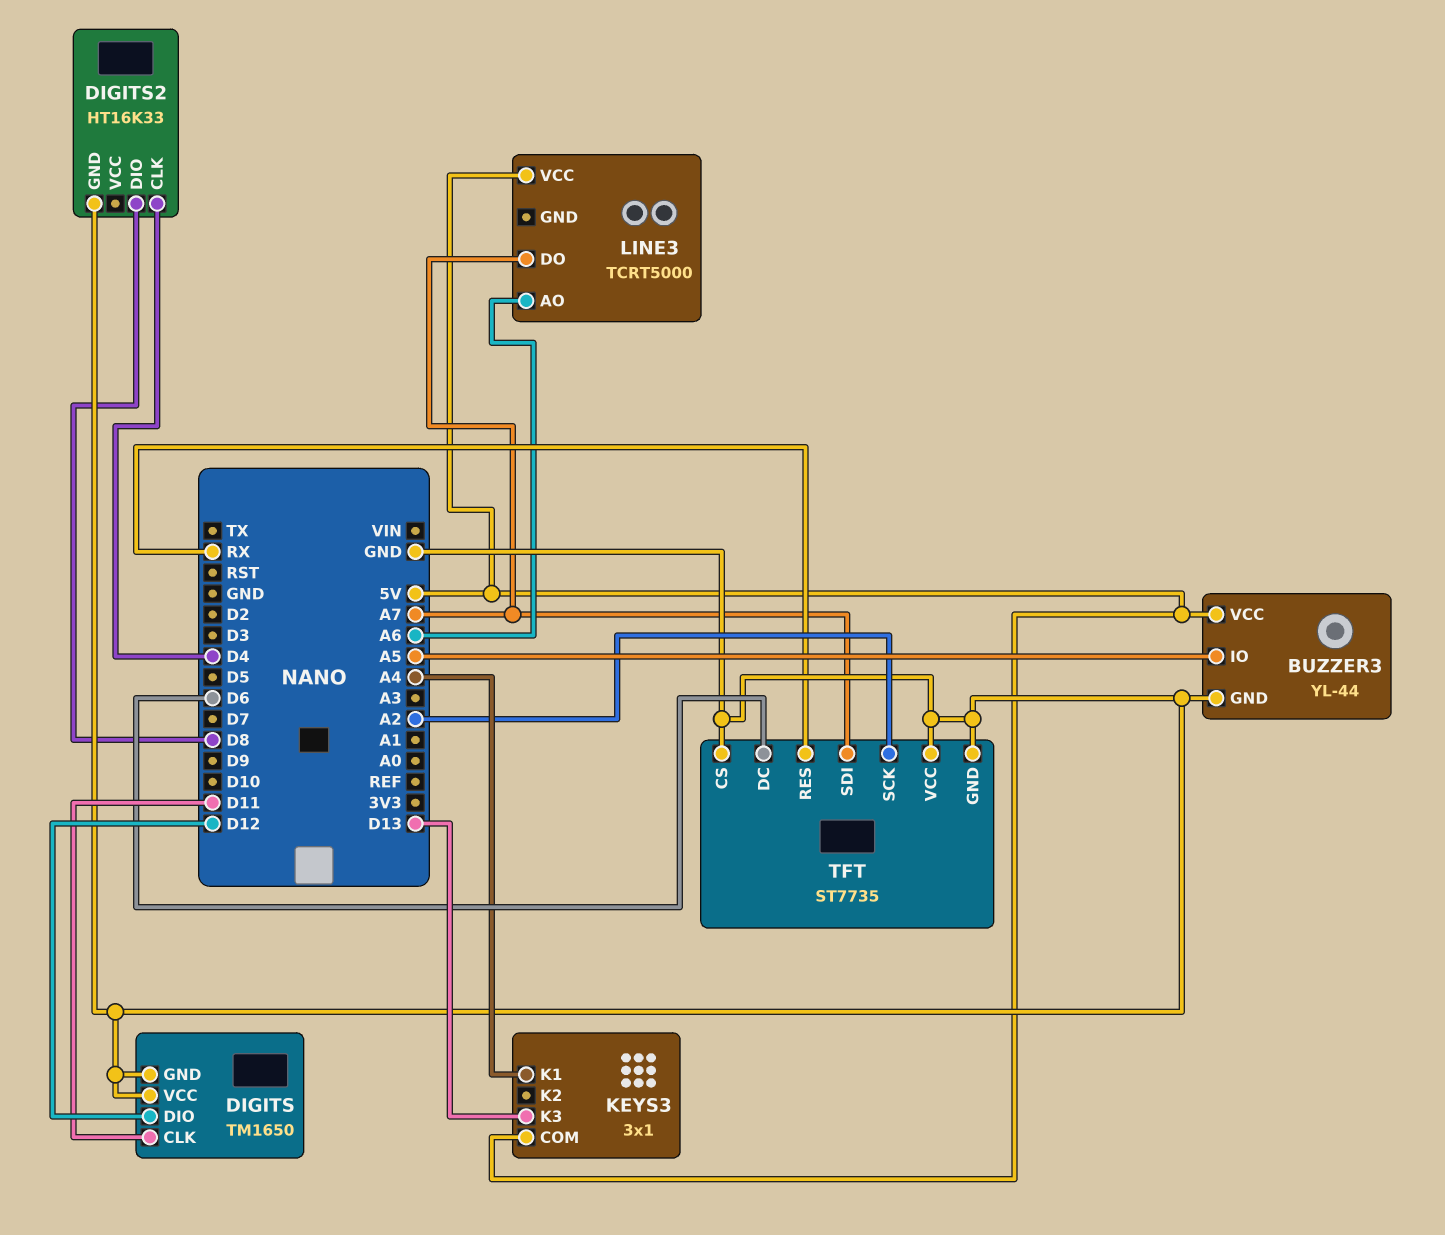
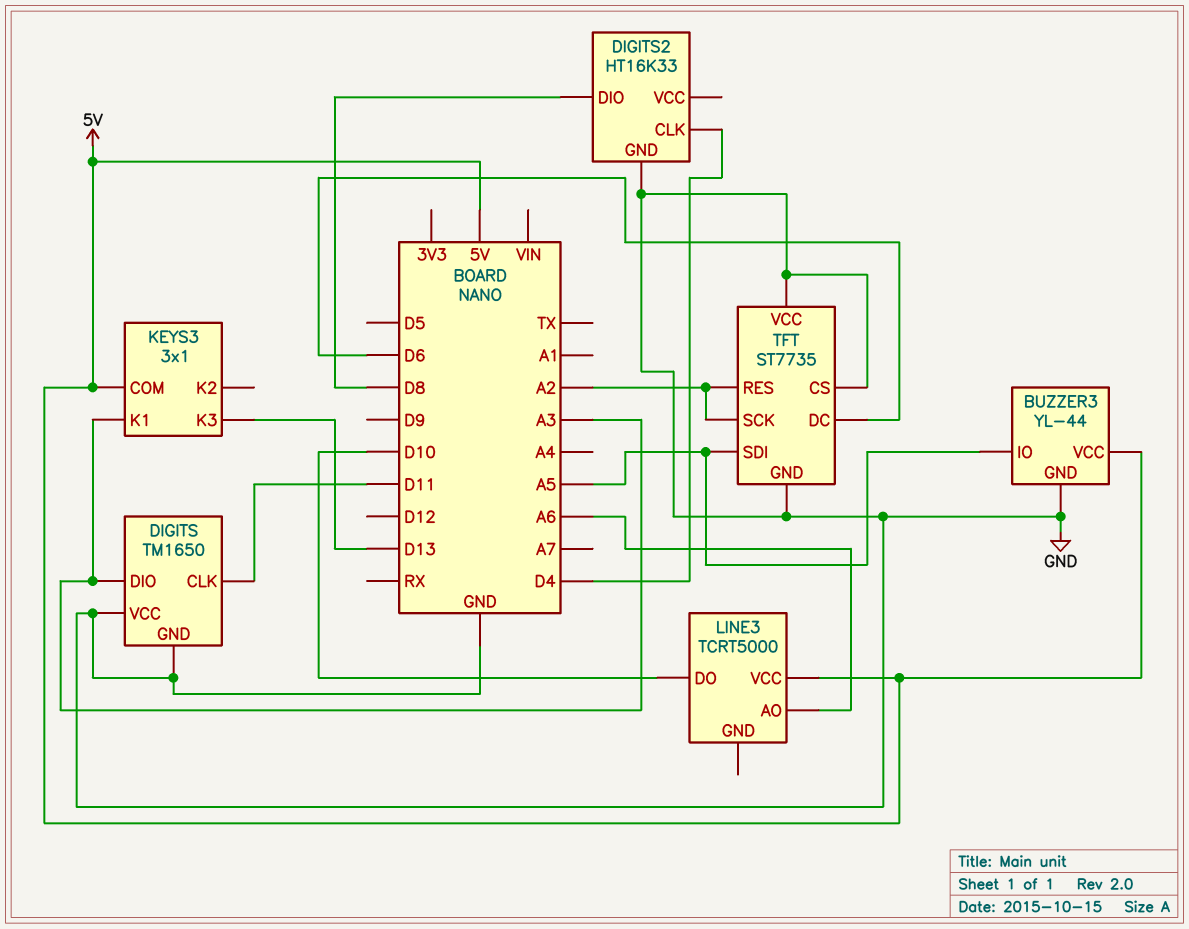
DIGITS pin DIO: D12 -> A3
KEYS3 pin K1: A4 -> A3
LINE3 pin DO: A7 -> D10
TFT pin RES: RX -> A2
TFT pin SDI: A7 -> A5

